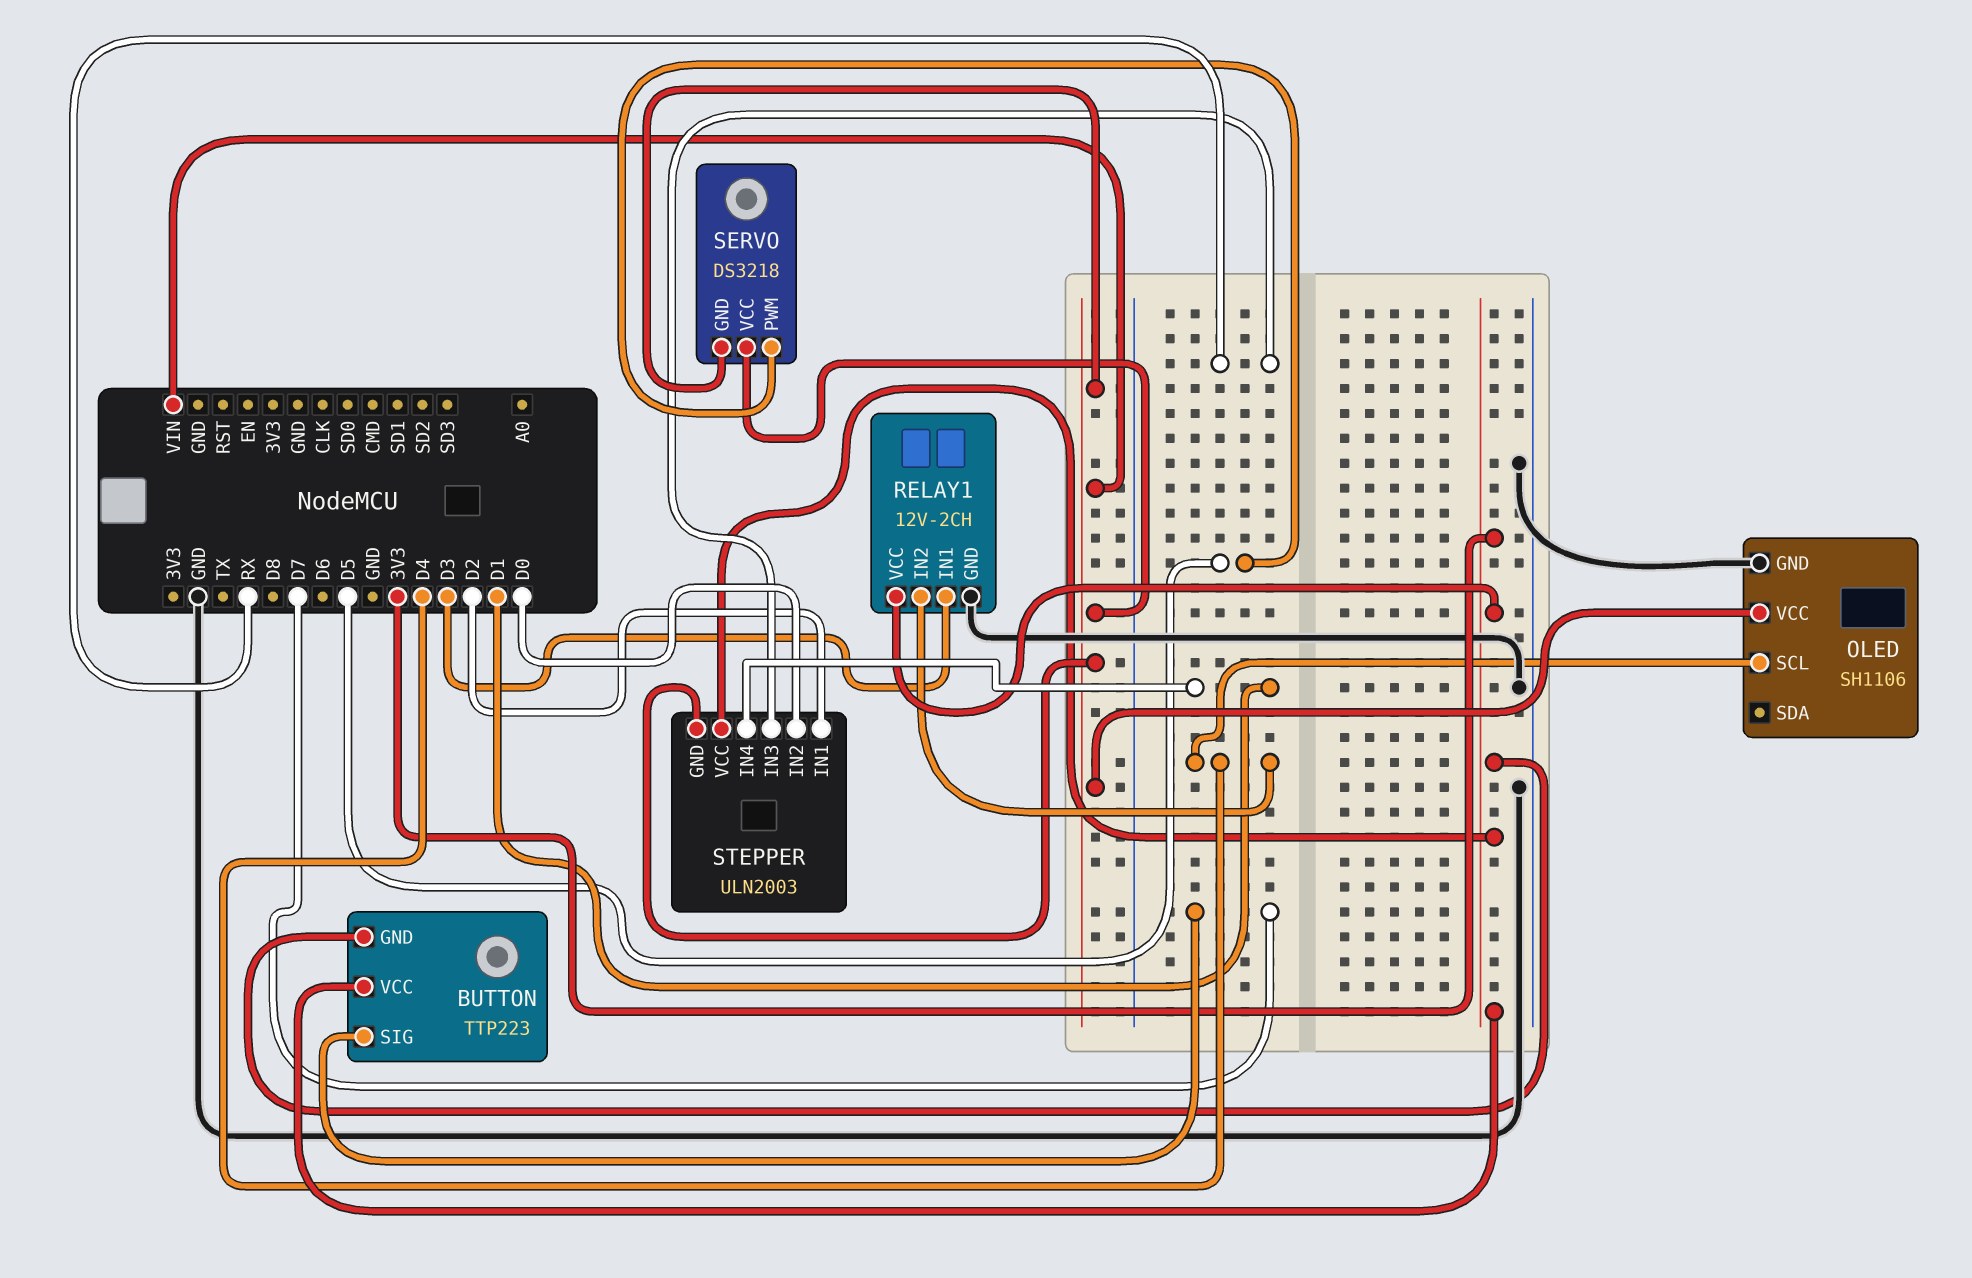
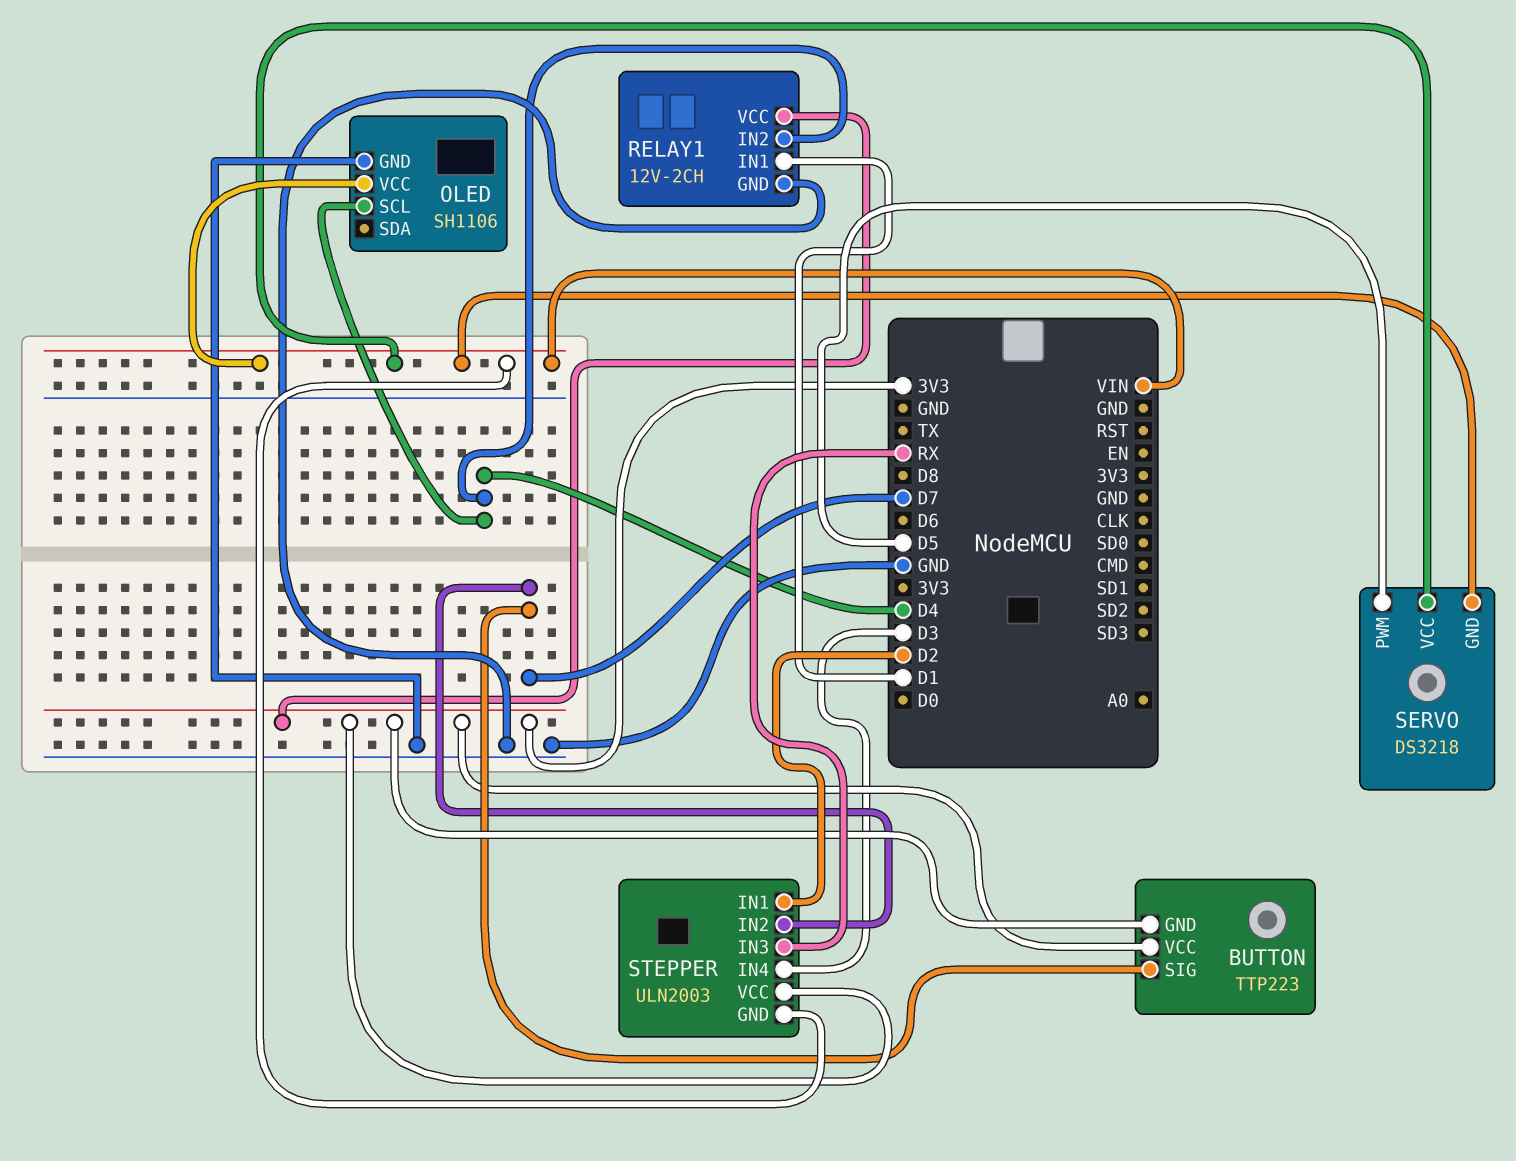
RELAY1 pin IN1: D3 -> D1
STEPPER pin IN2: D0 -> D7
STEPPER pin IN4: D1 -> D3

